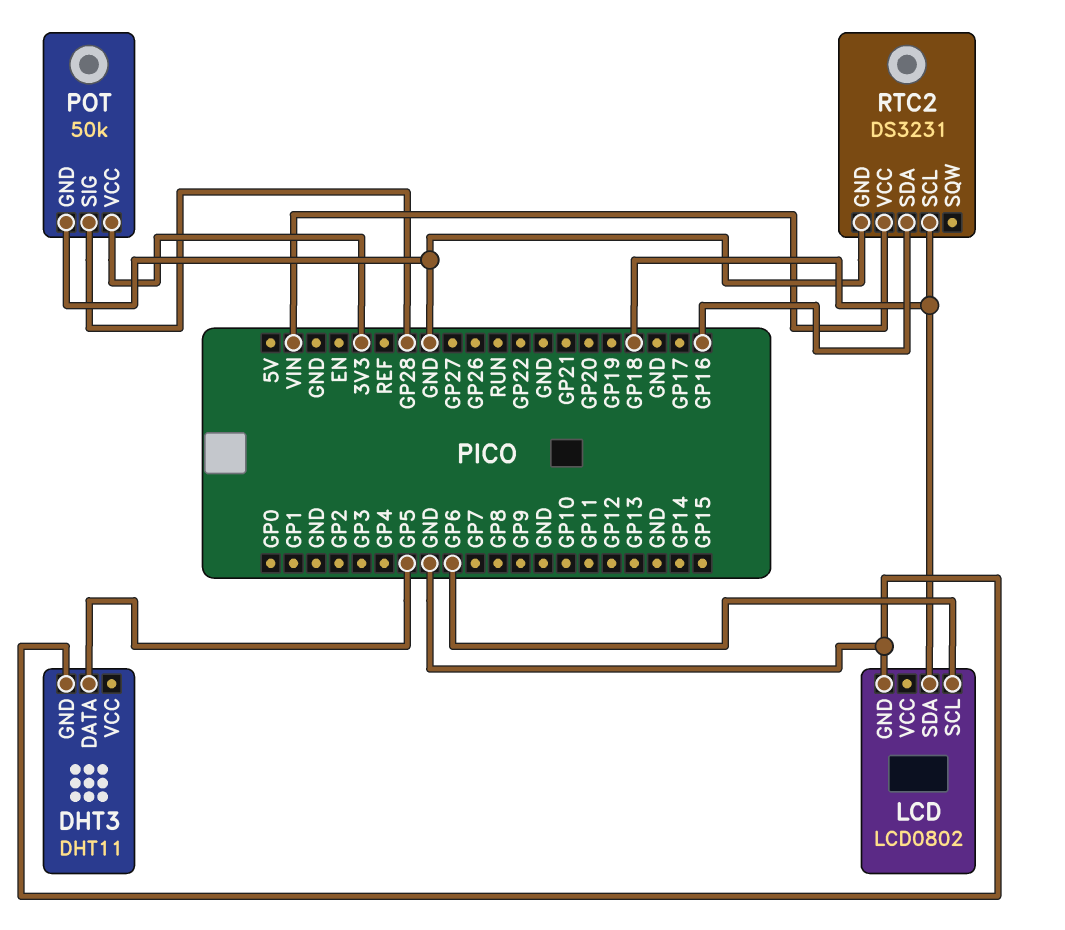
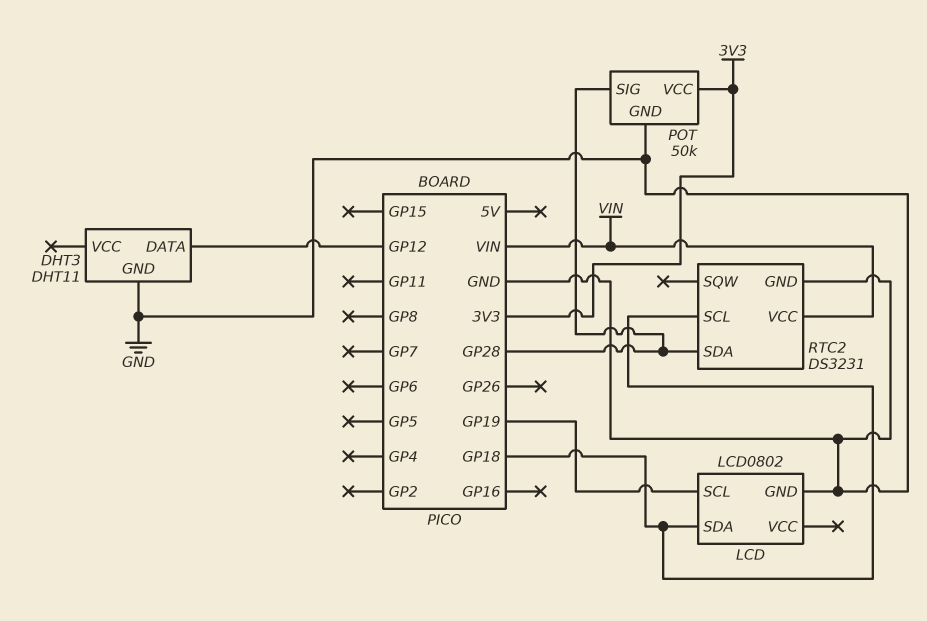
DHT3 pin DATA: GP5 -> GP12
LCD pin SCL: GP6 -> GP19
RTC2 pin SDA: GP16 -> GP28

